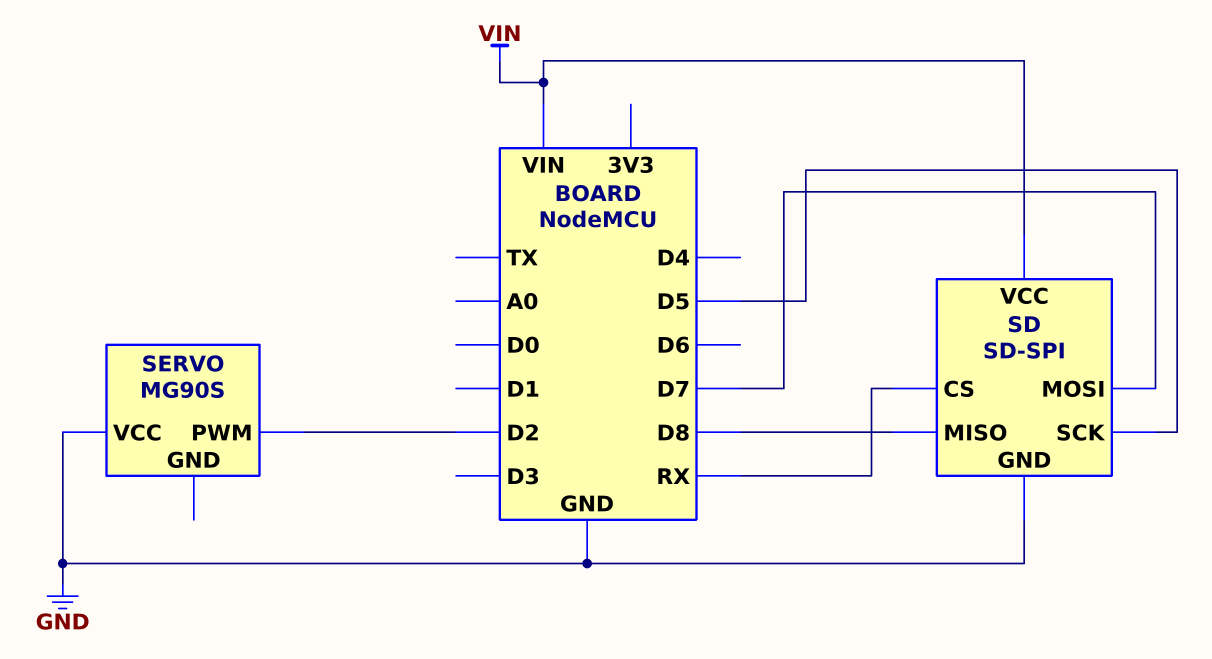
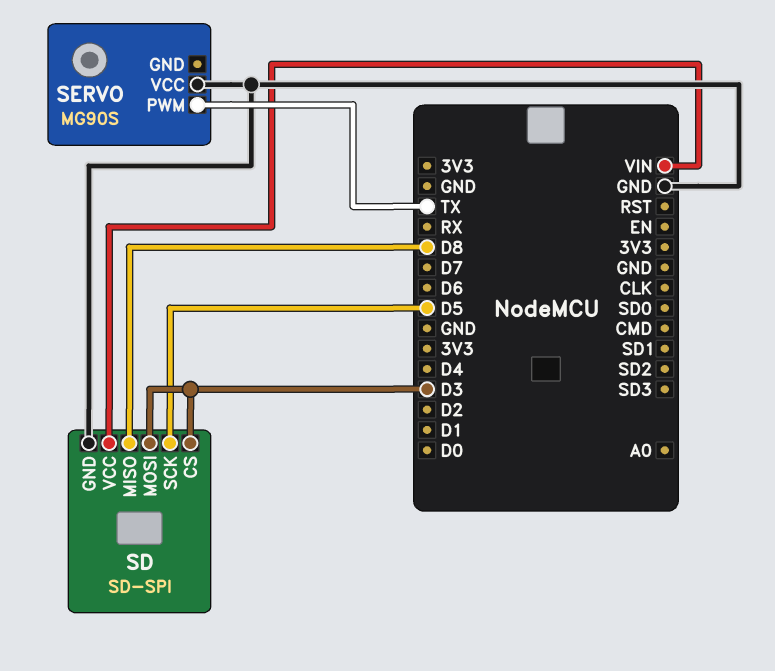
SD pin CS: RX -> D3
SD pin MOSI: D7 -> D3
SERVO pin PWM: D2 -> TX

